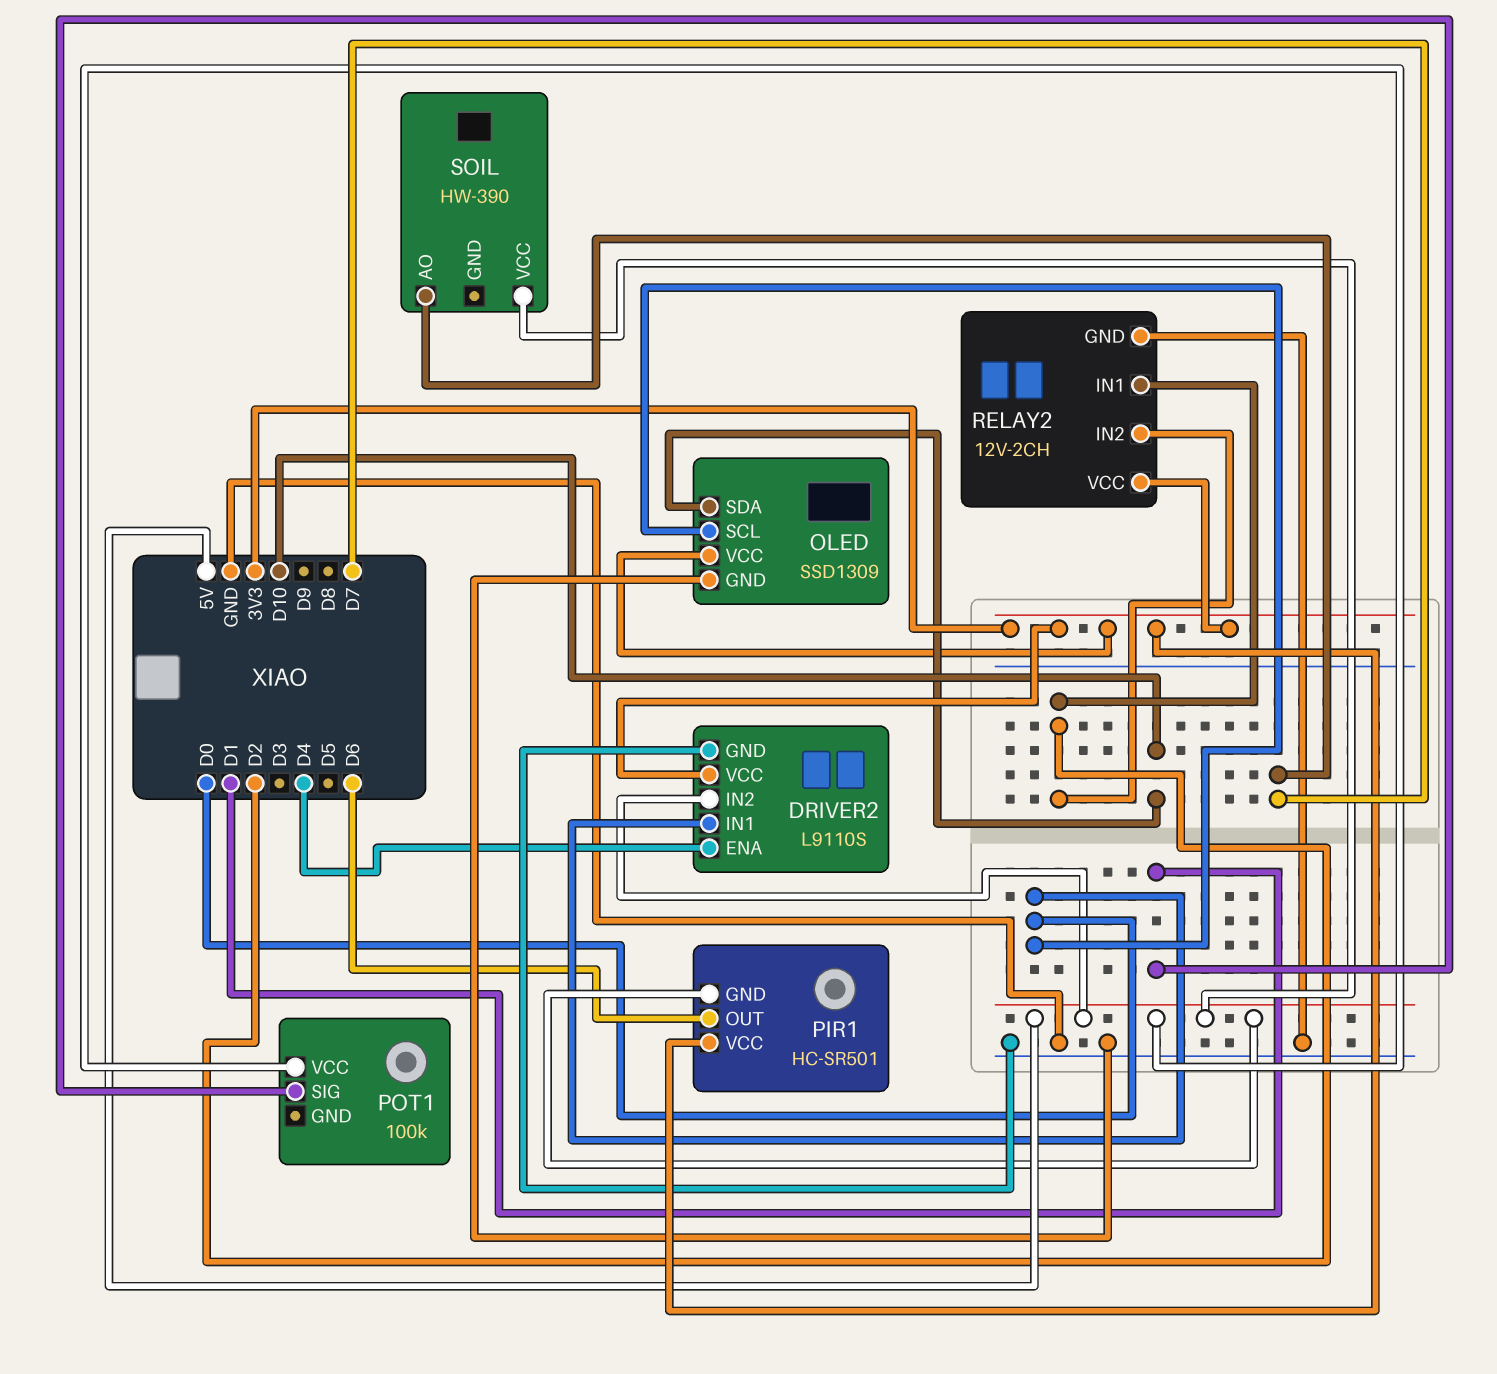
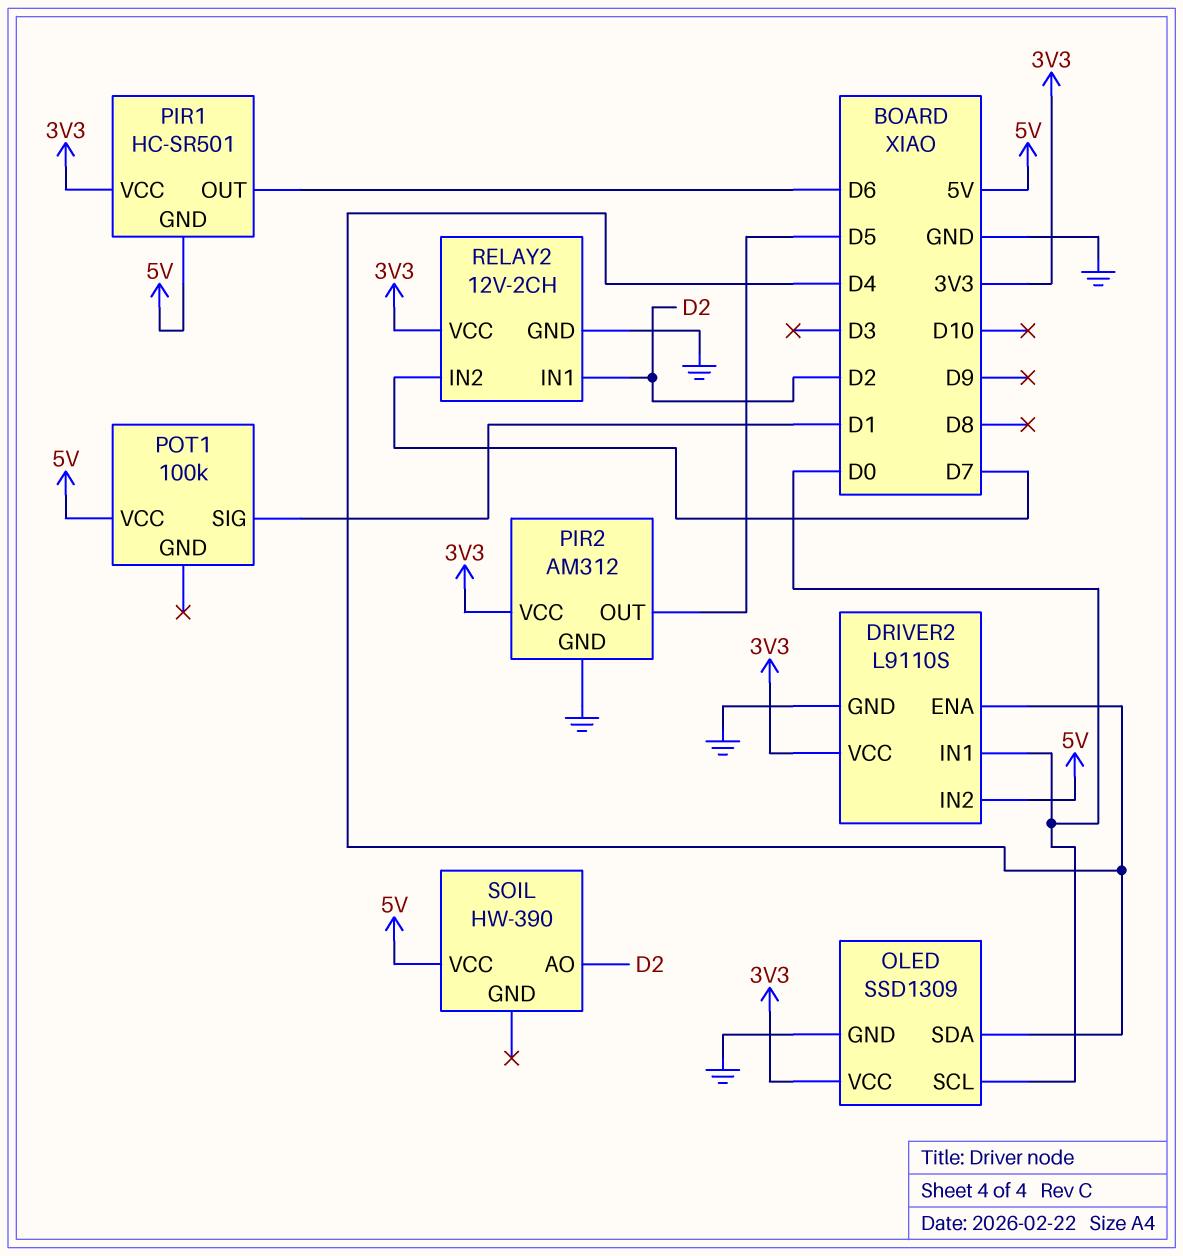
OLED pin SDA: D10 -> D4
PIR2: none -> AM312
PIR2 pin GND: none -> GND
PIR2 pin OUT: none -> D5
PIR2 pin VCC: none -> 3V3
RELAY2 pin IN2: D2 -> D7
SOIL pin AO: D7 -> D2

